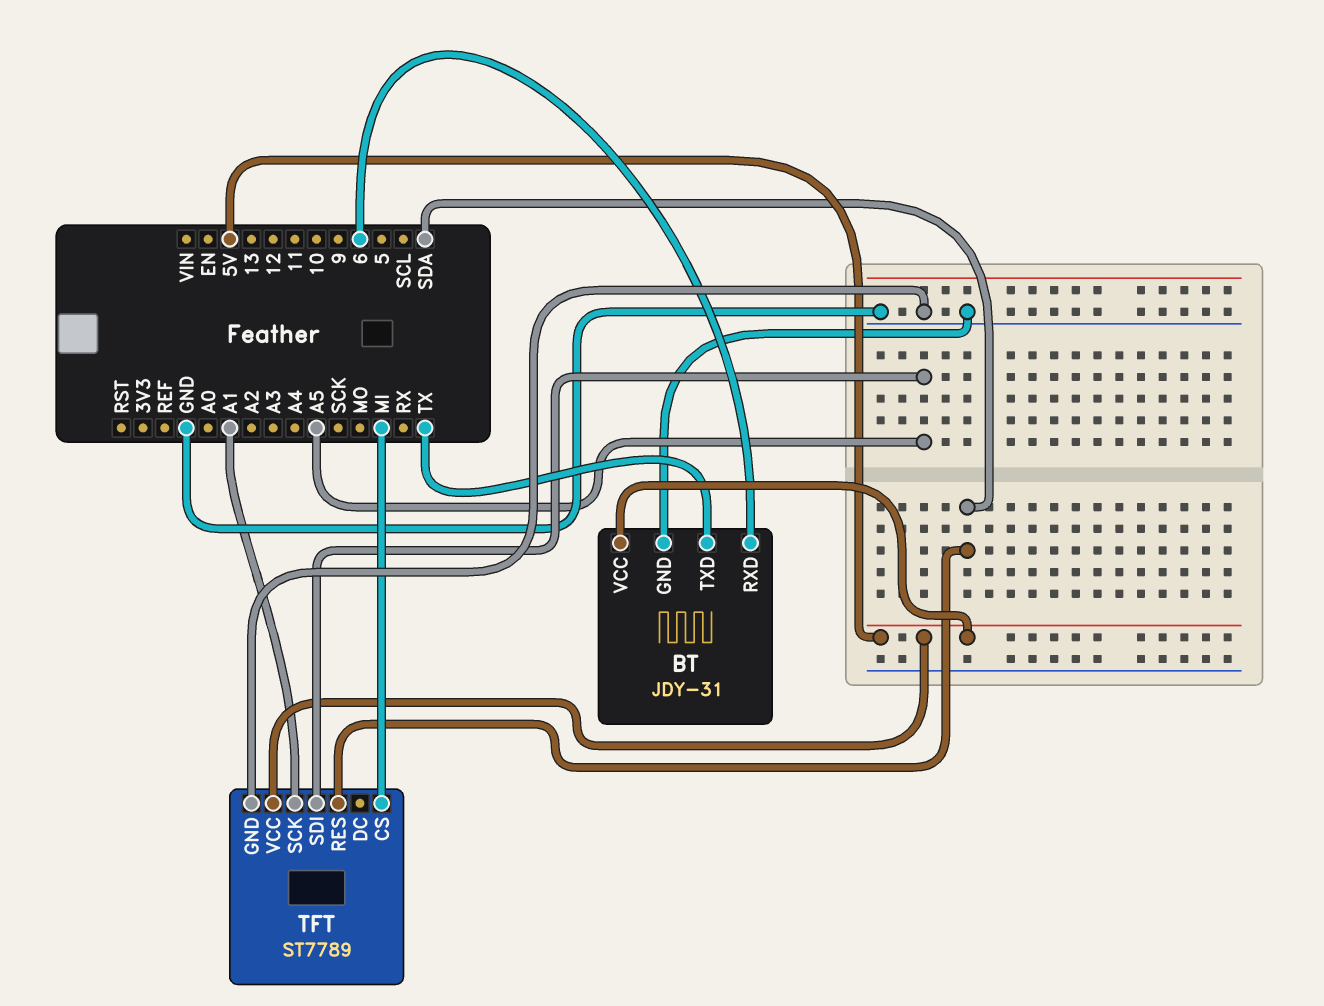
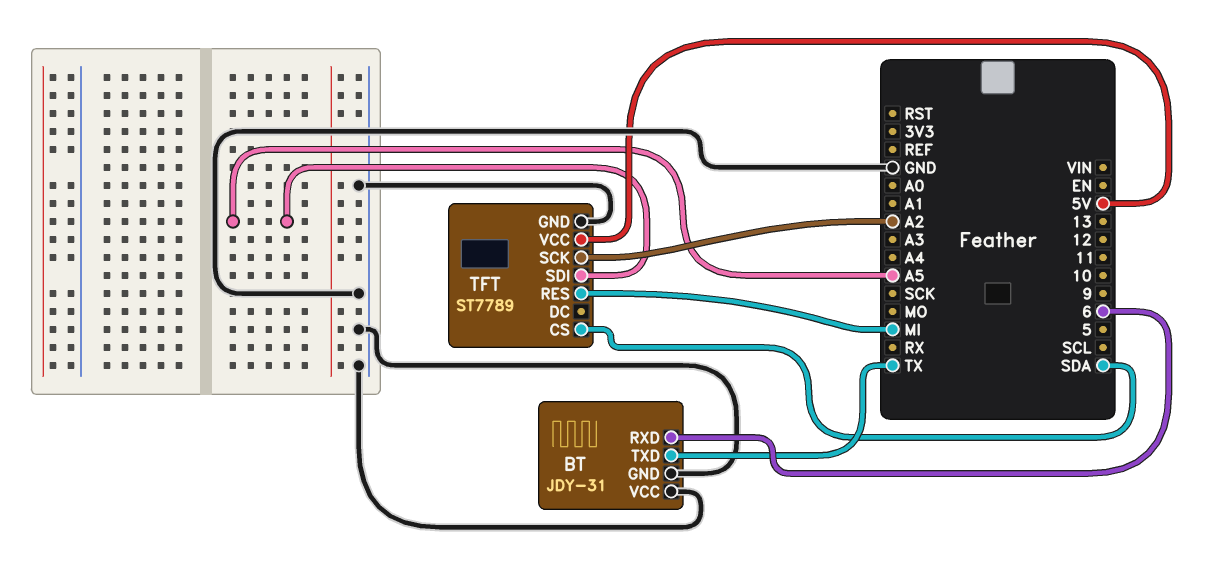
BT pin VCC: 5V -> GND
TFT pin CS: MI -> SDA
TFT pin RES: SDA -> MI
TFT pin SCK: A1 -> A2

